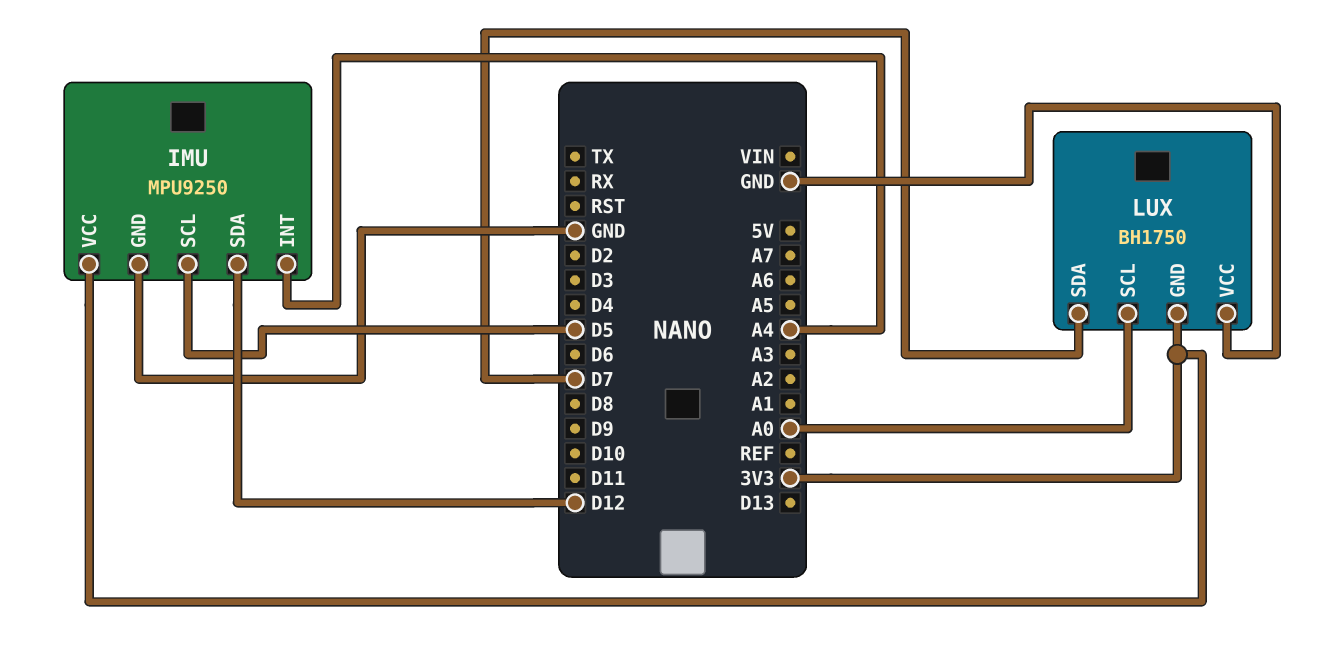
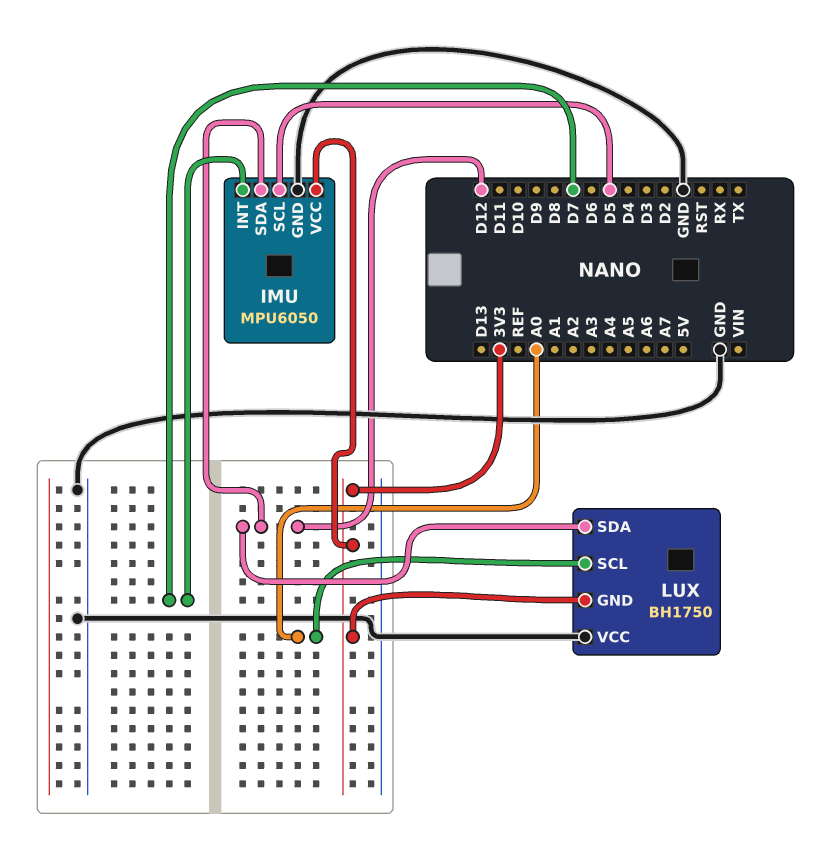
IMU: MPU9250 -> MPU6050
IMU pin INT: A4 -> D7
LUX pin SDA: D7 -> D12

